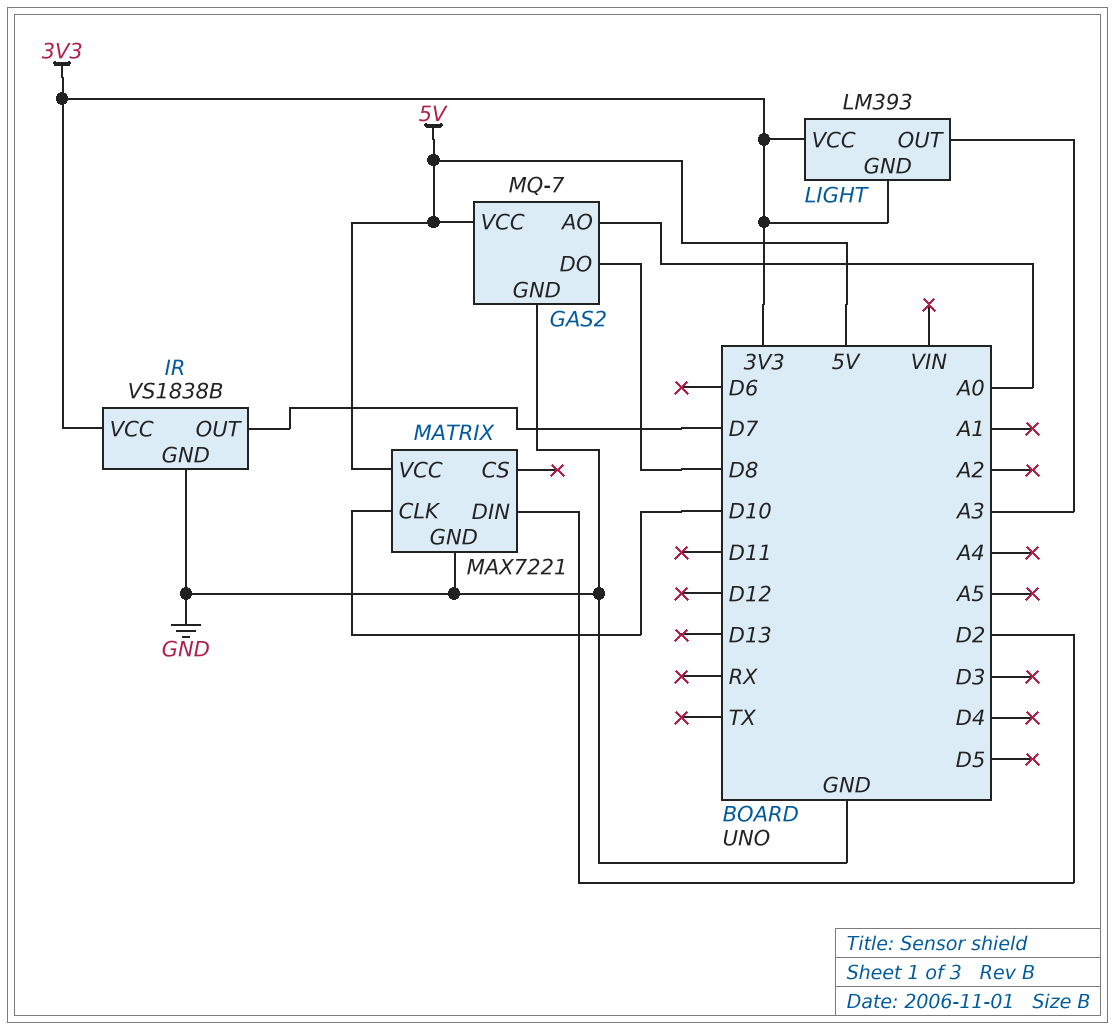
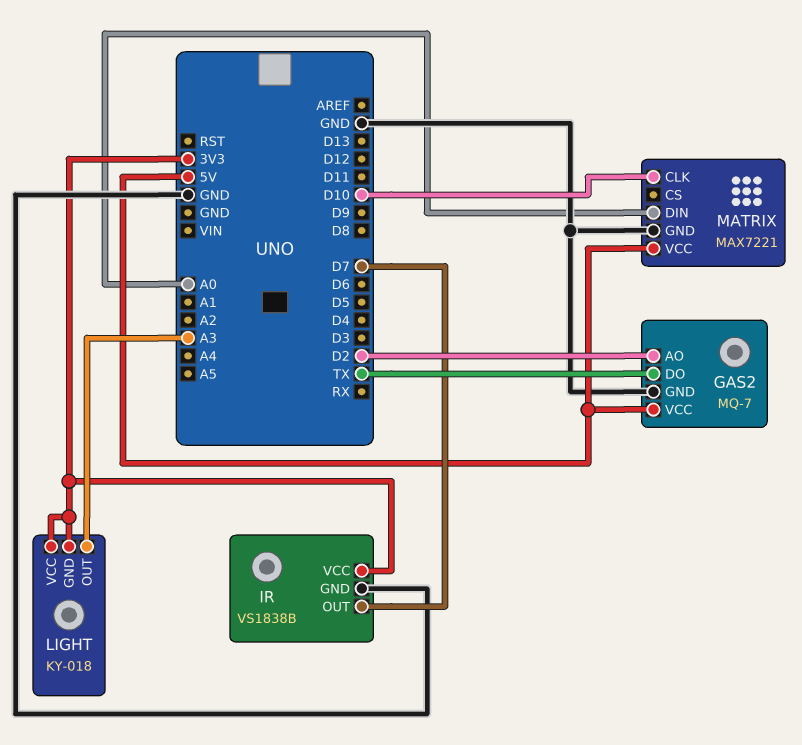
GAS2 pin AO: A0 -> D2
GAS2 pin DO: D8 -> TX
LIGHT: LM393 -> KY-018
MATRIX pin DIN: D2 -> A0

